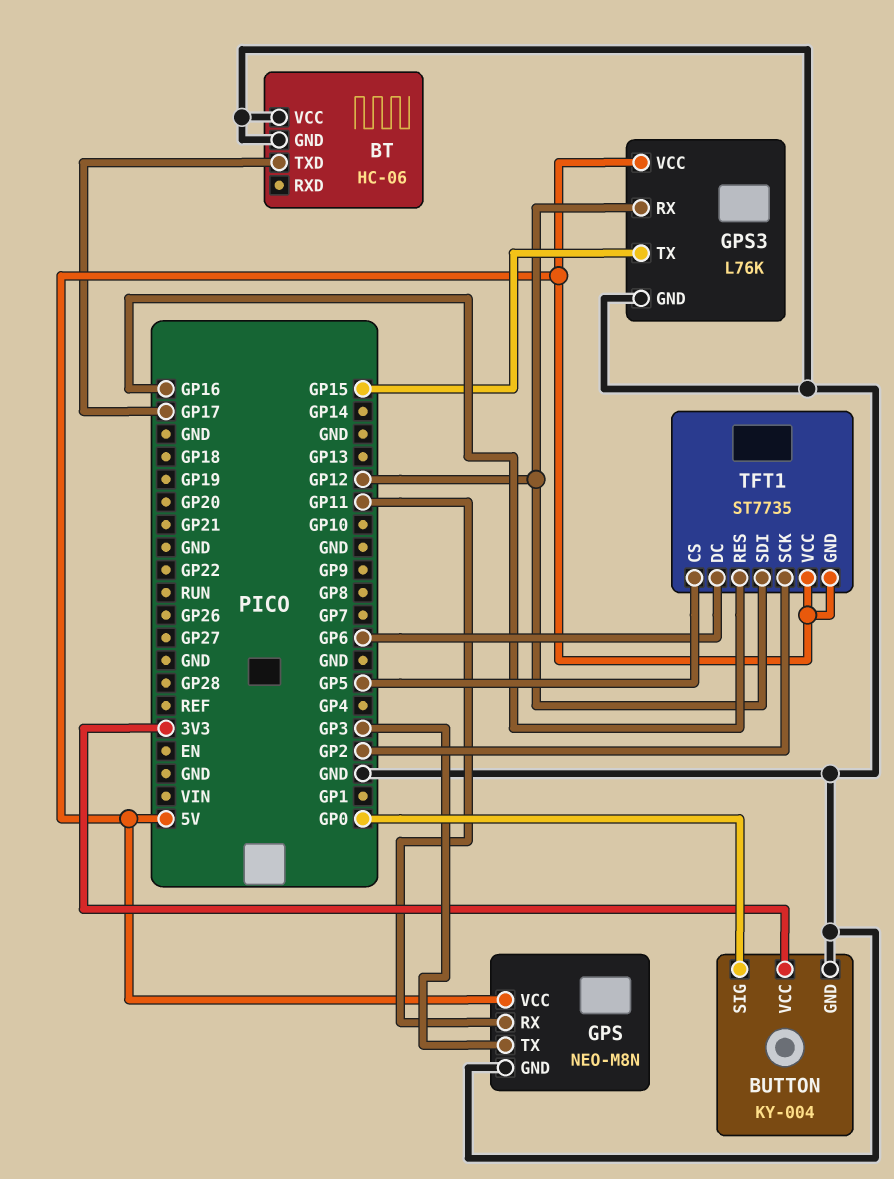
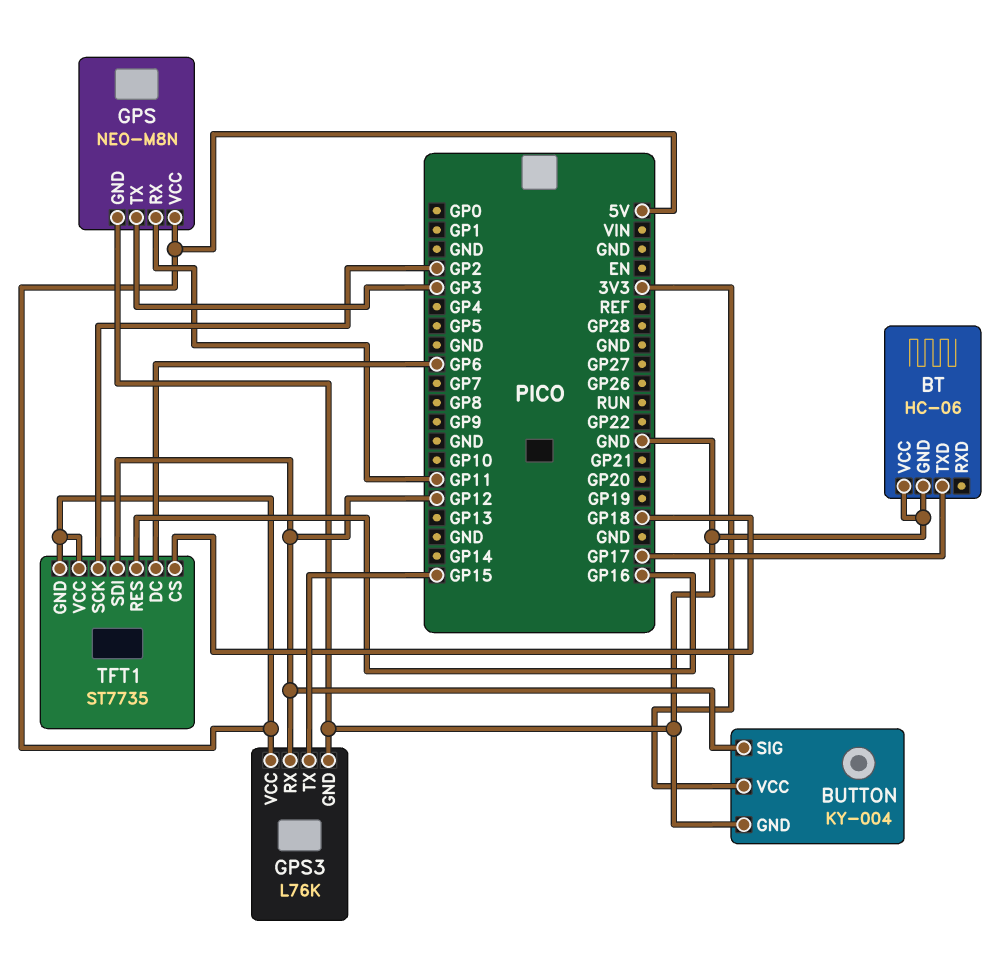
BUTTON pin SIG: GP0 -> GP12
TFT1 pin CS: GP5 -> GP18

